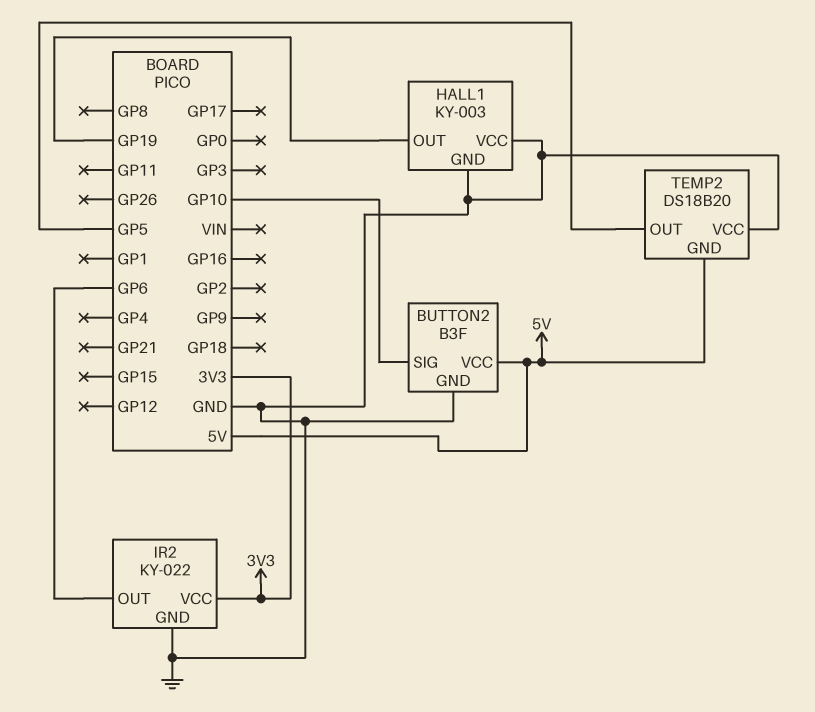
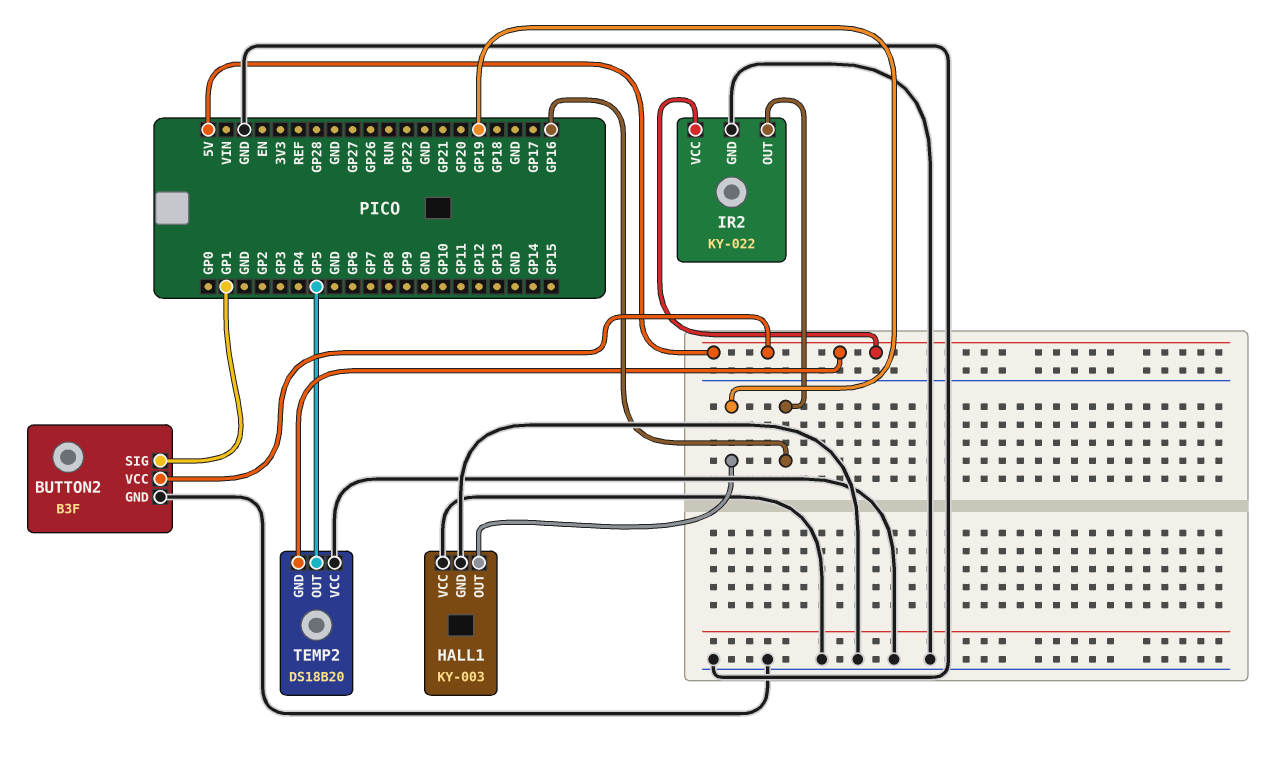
BUTTON2 pin SIG: GP10 -> GP1
IR2 pin OUT: GP6 -> GP16
IR2 pin VCC: 3V3 -> 5V

